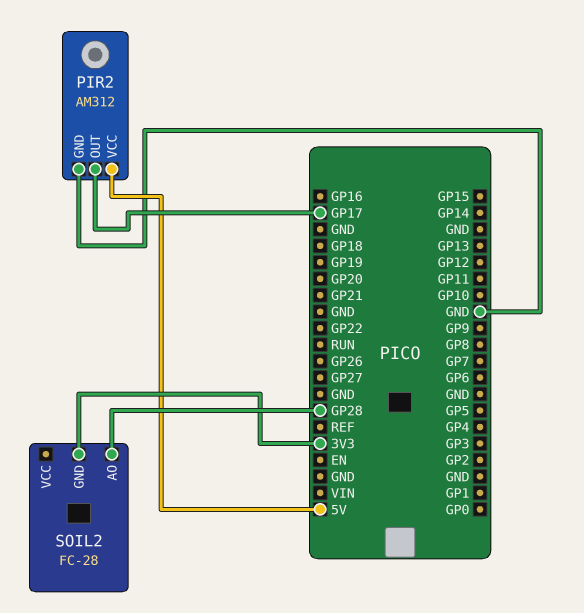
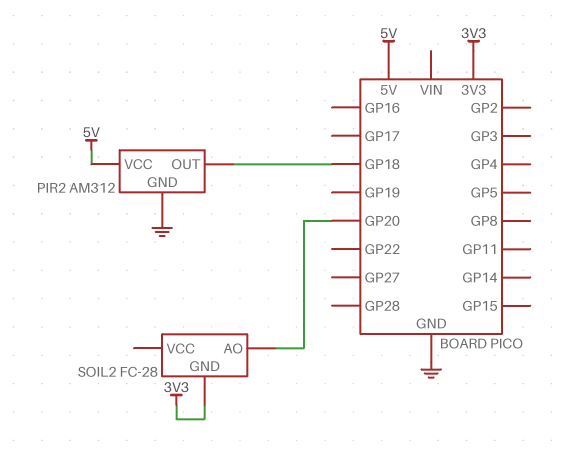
PIR2 pin OUT: GP17 -> GP18
SOIL2 pin AO: GP28 -> GP20

